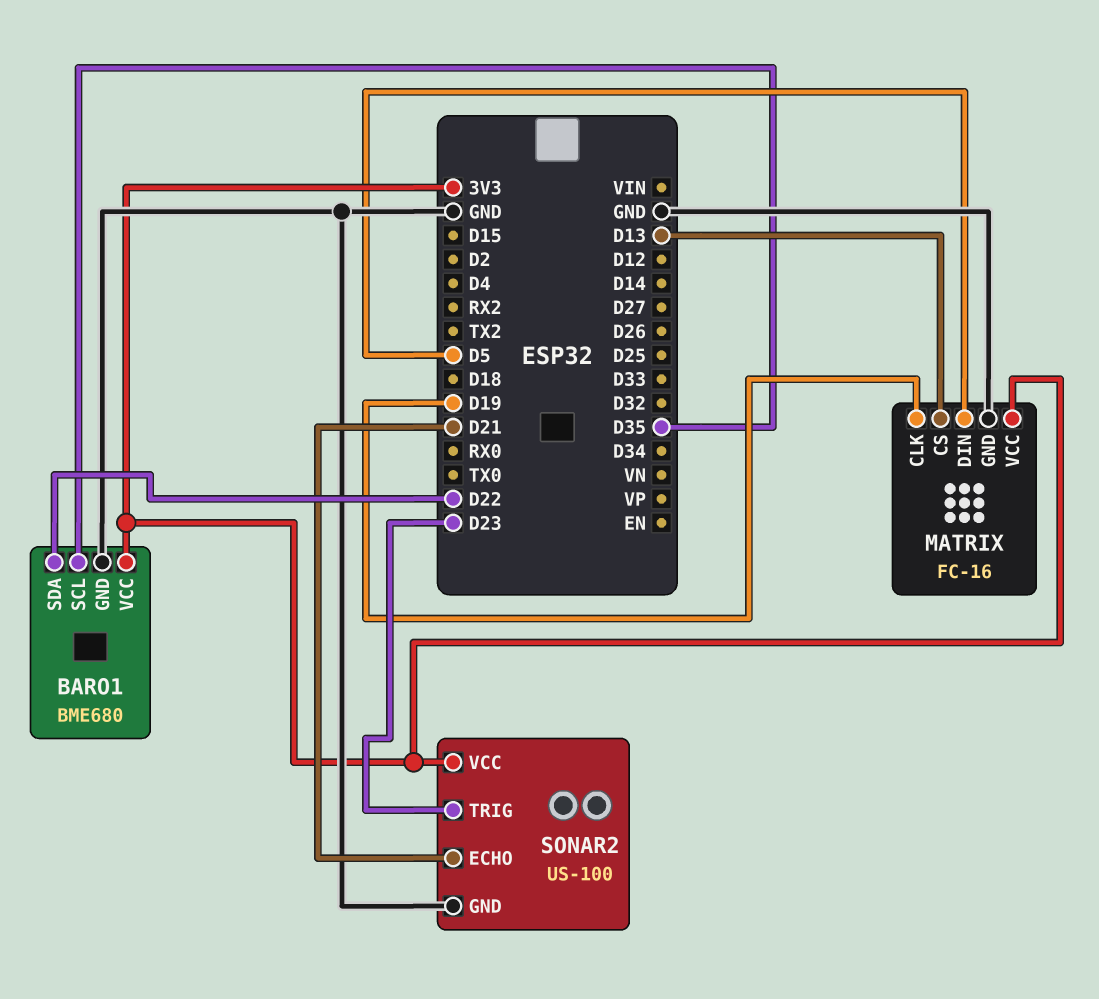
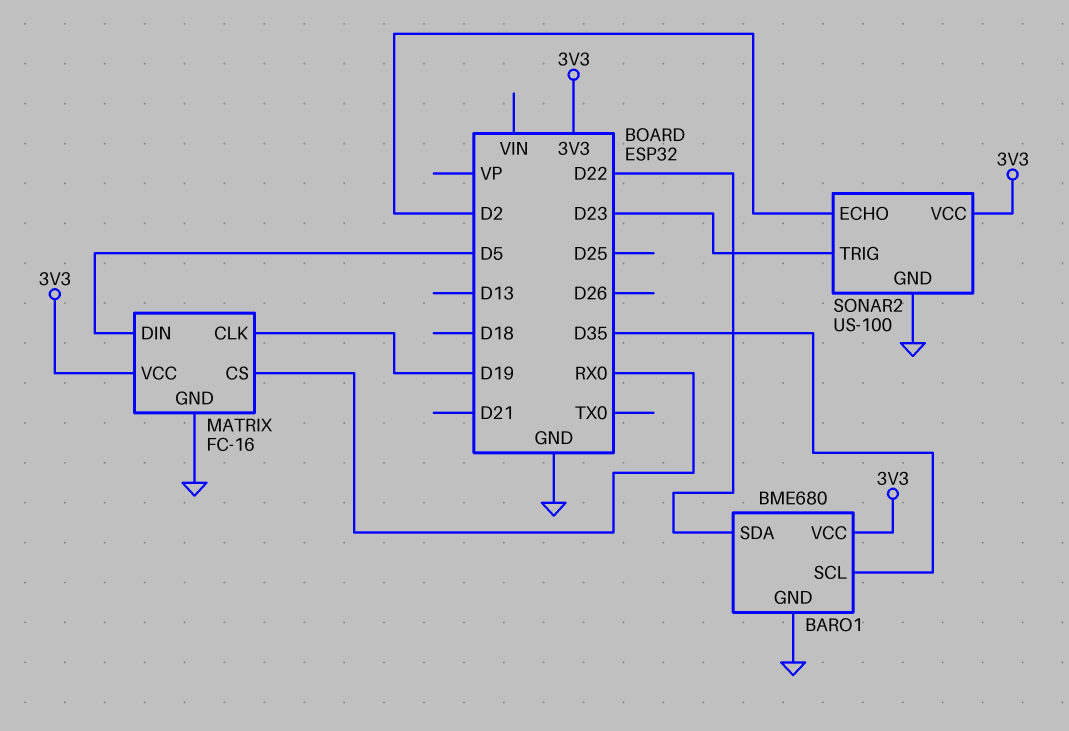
MATRIX pin CS: D13 -> RX0
SONAR2 pin ECHO: D21 -> D2

